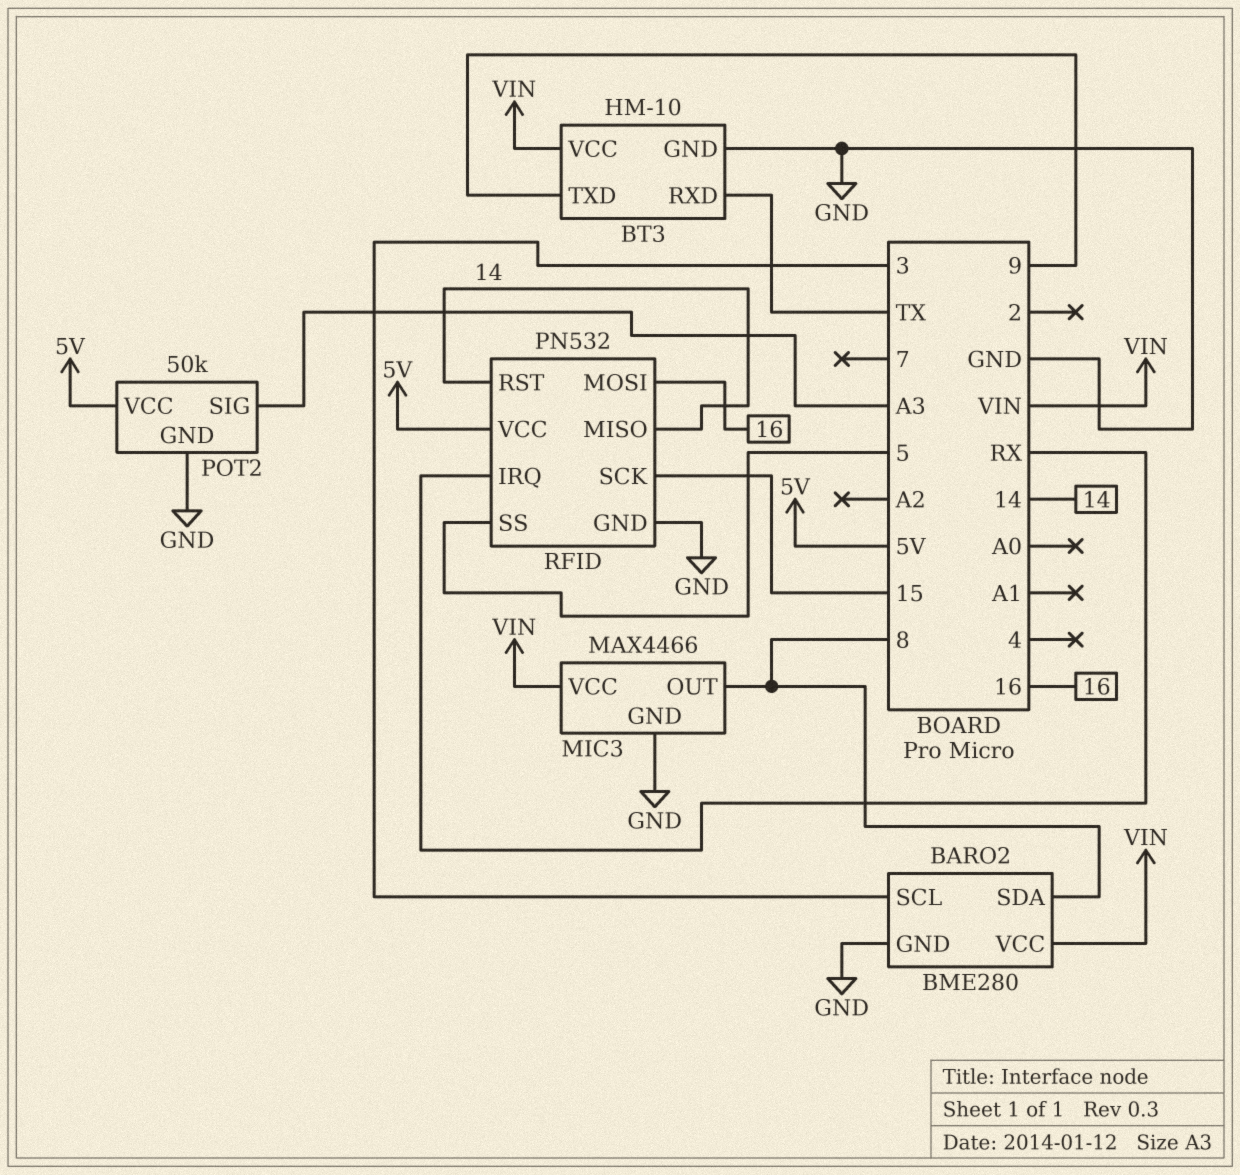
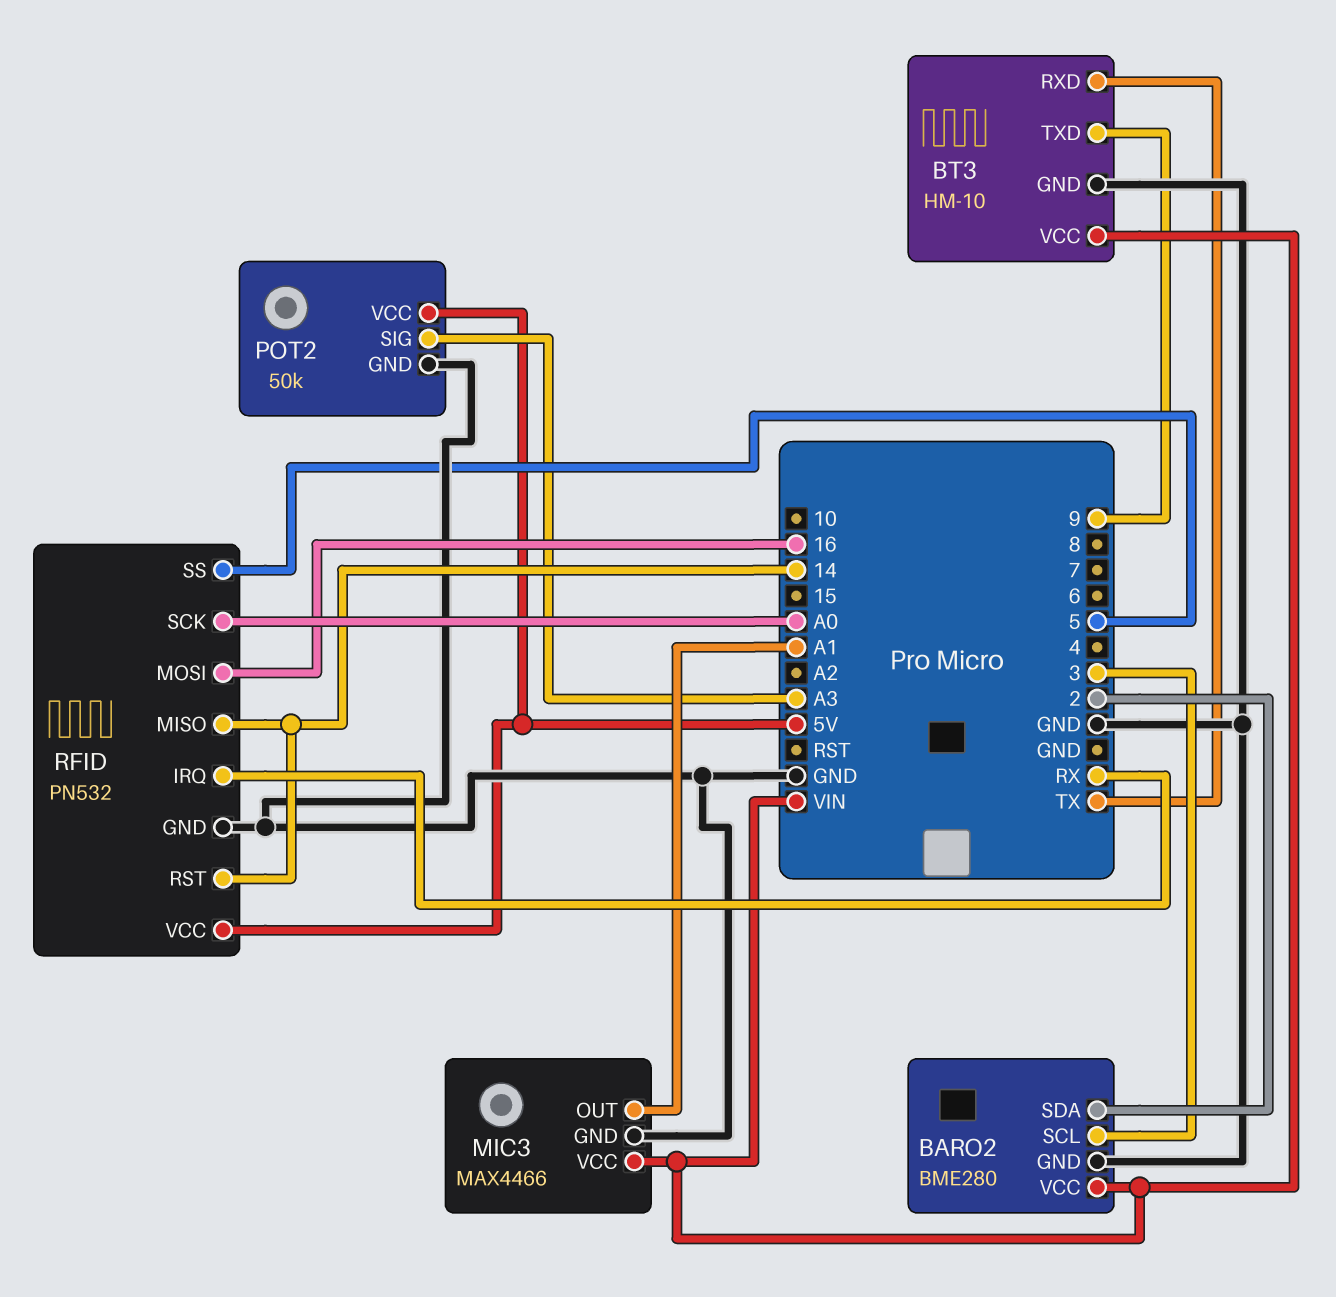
BARO2 pin SDA: 8 -> 2
MIC3 pin OUT: 8 -> A1
RFID pin SCK: 15 -> A0

